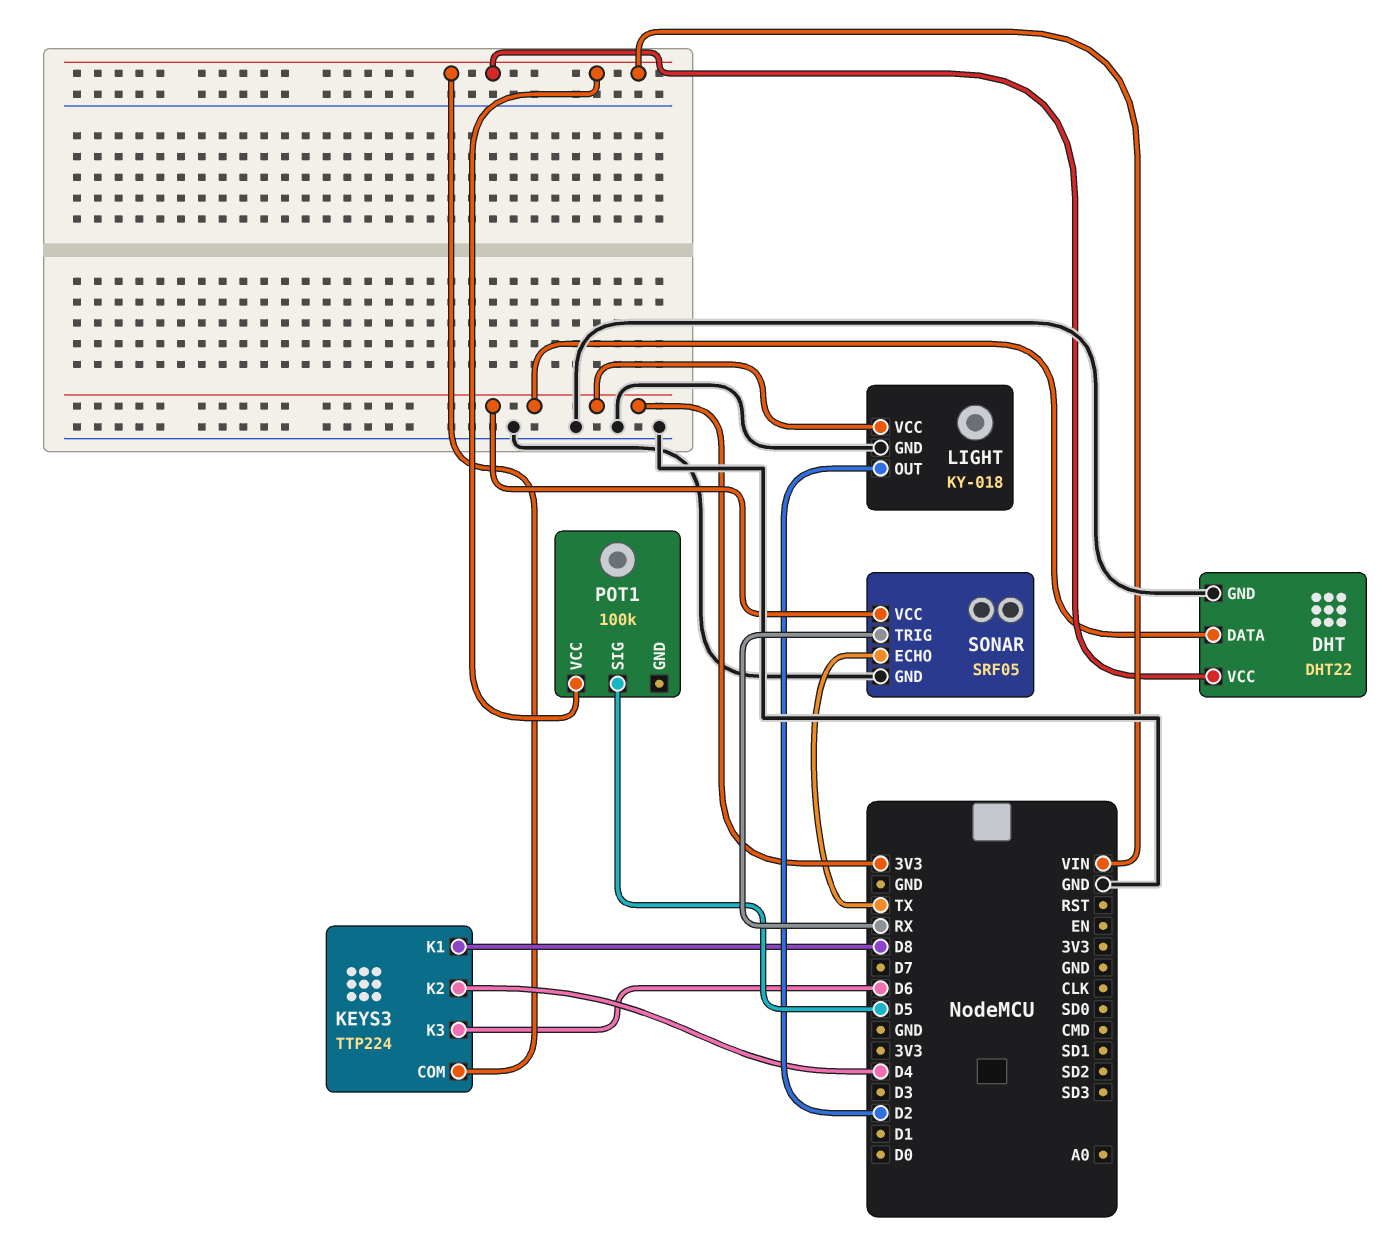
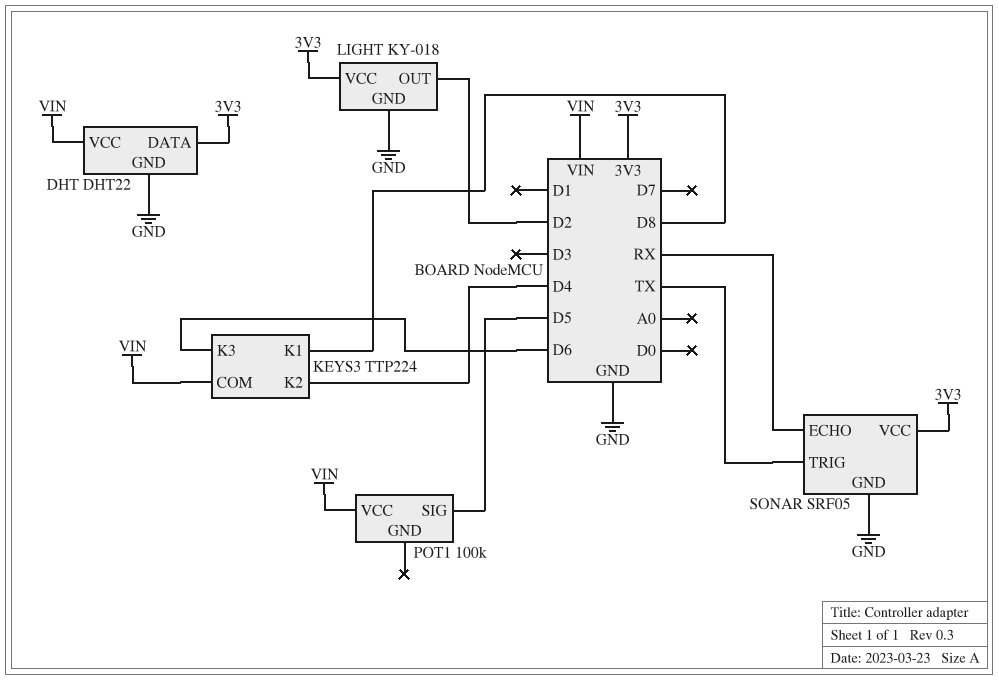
SONAR pin ECHO: TX -> RX
SONAR pin TRIG: RX -> TX

